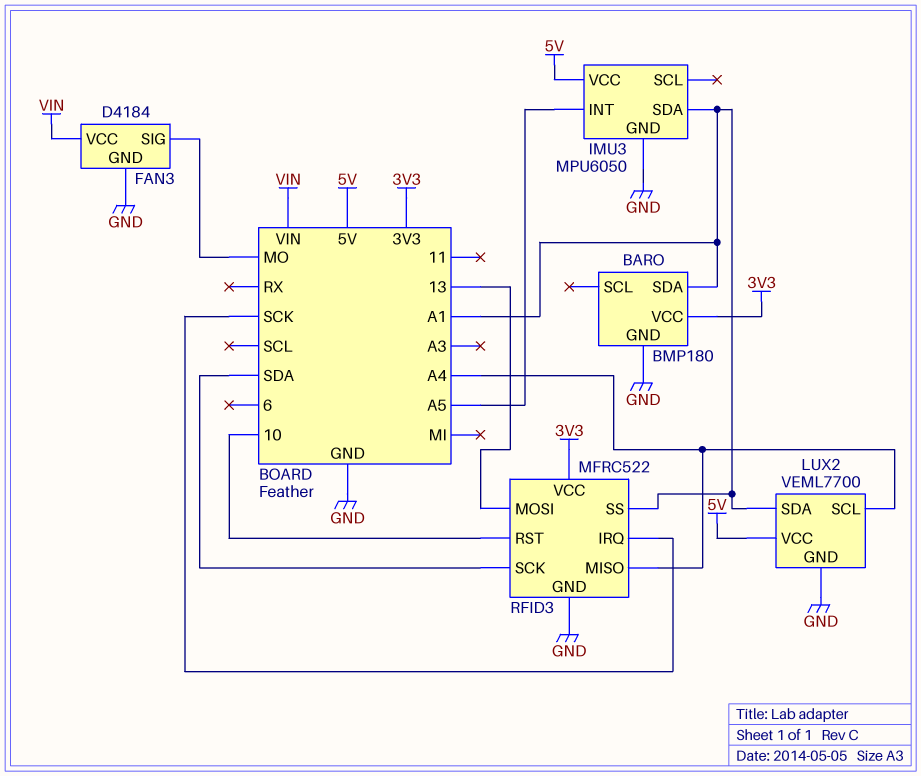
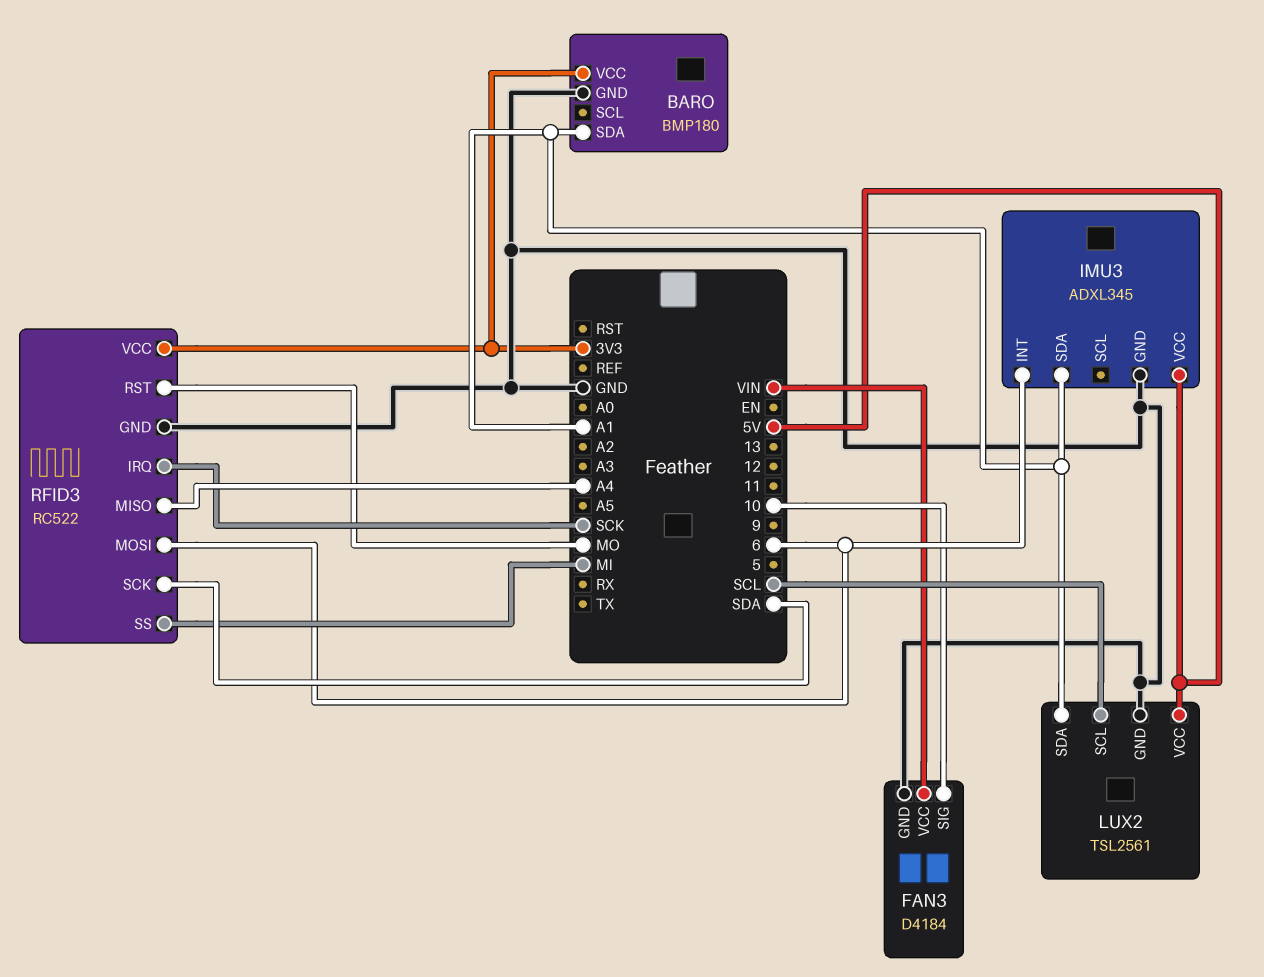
FAN3 pin SIG: MO -> 10
IMU3: MPU6050 -> ADXL345
IMU3 pin INT: A5 -> 6
LUX2: VEML7700 -> TSL2561
LUX2 pin SCL: A4 -> SCL
RFID3: MFRC522 -> RC522
RFID3 pin MOSI: 13 -> 6
RFID3 pin RST: 10 -> MO
RFID3 pin SS: A1 -> MI

